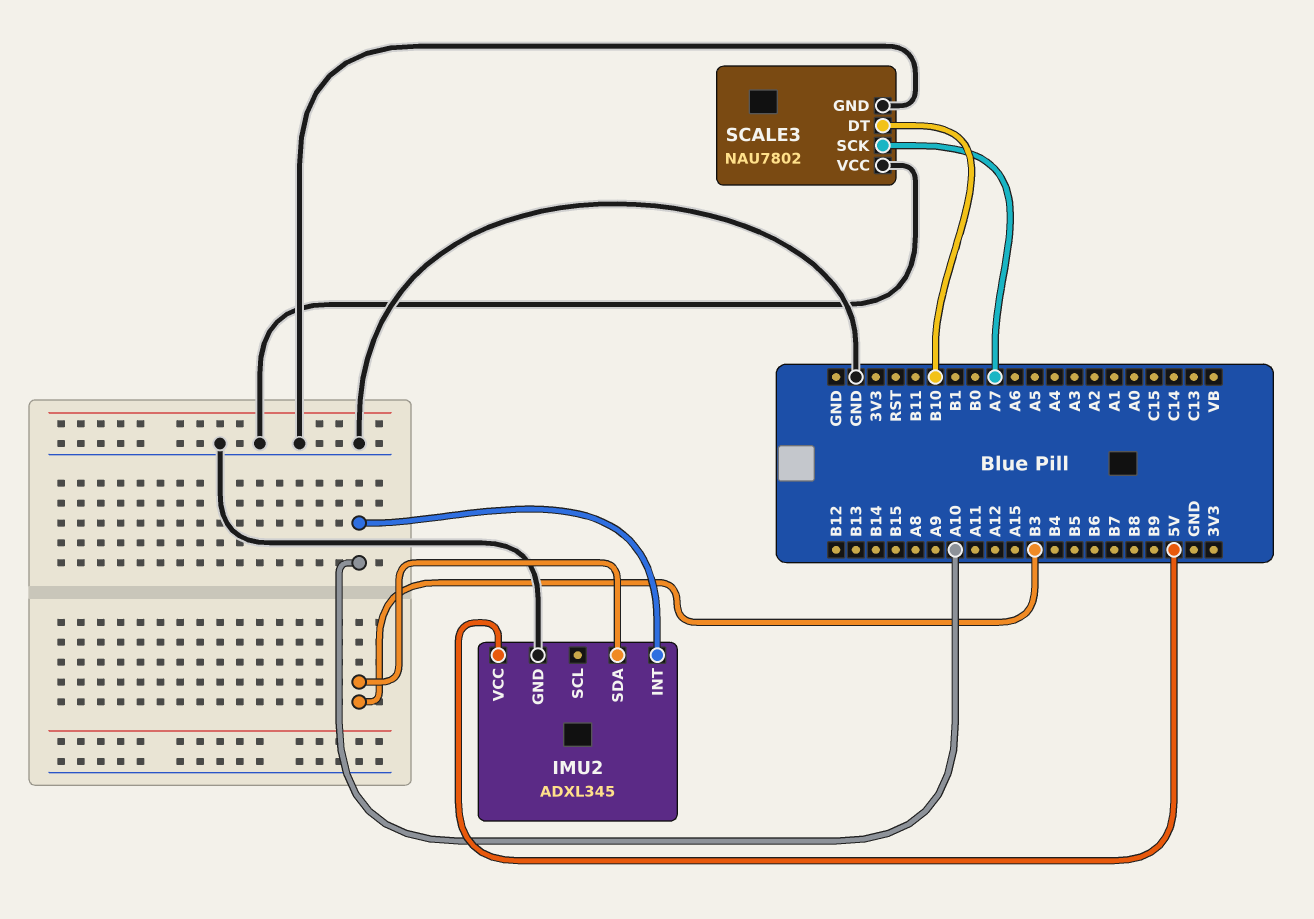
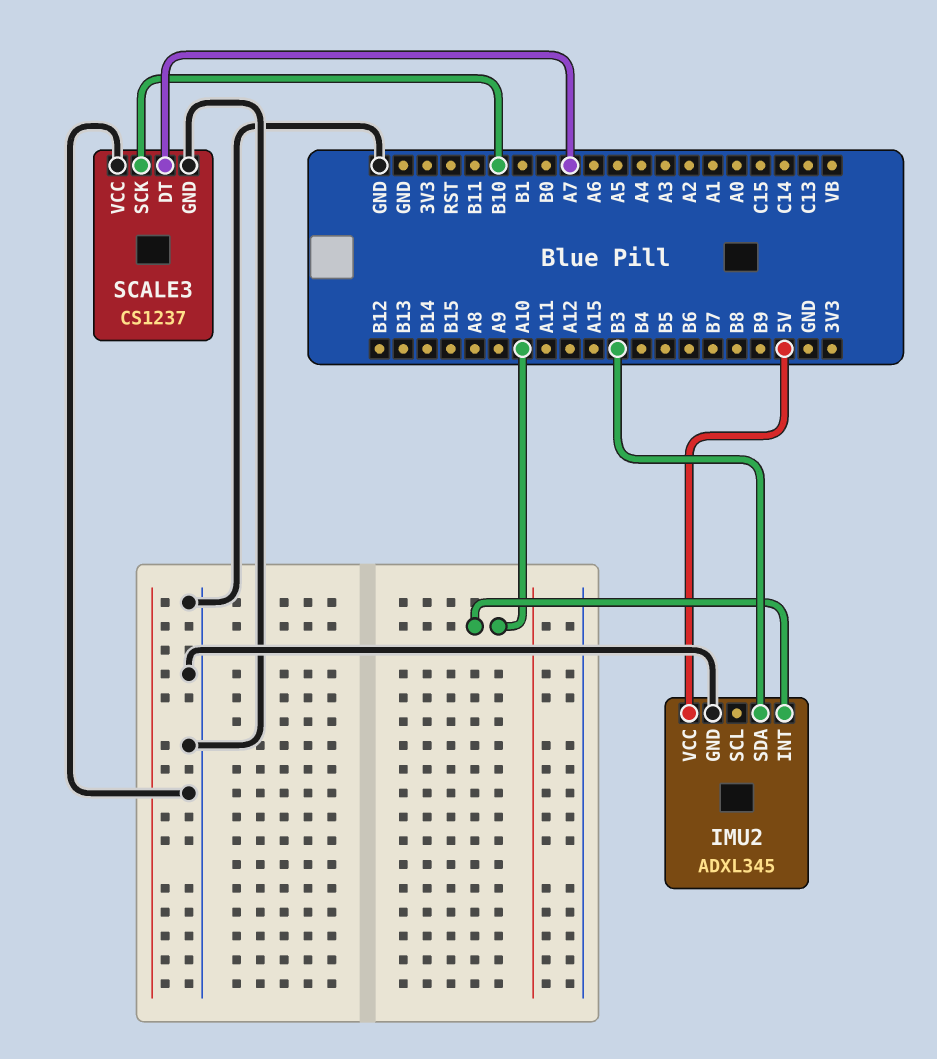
SCALE3: NAU7802 -> CS1237
SCALE3 pin DT: B10 -> A7
SCALE3 pin SCK: A7 -> B10

